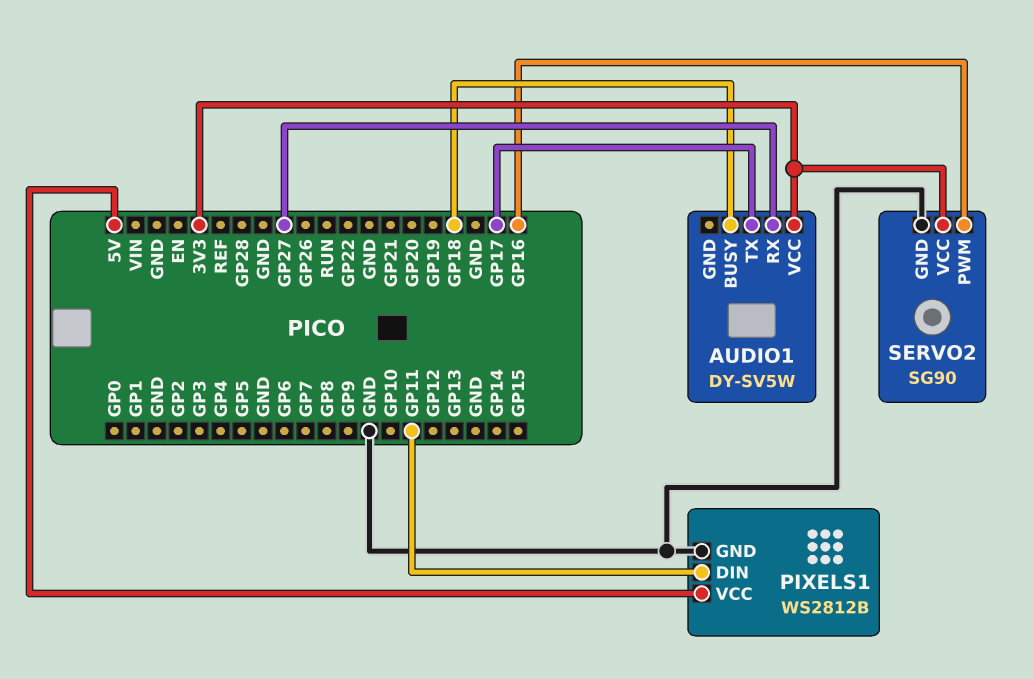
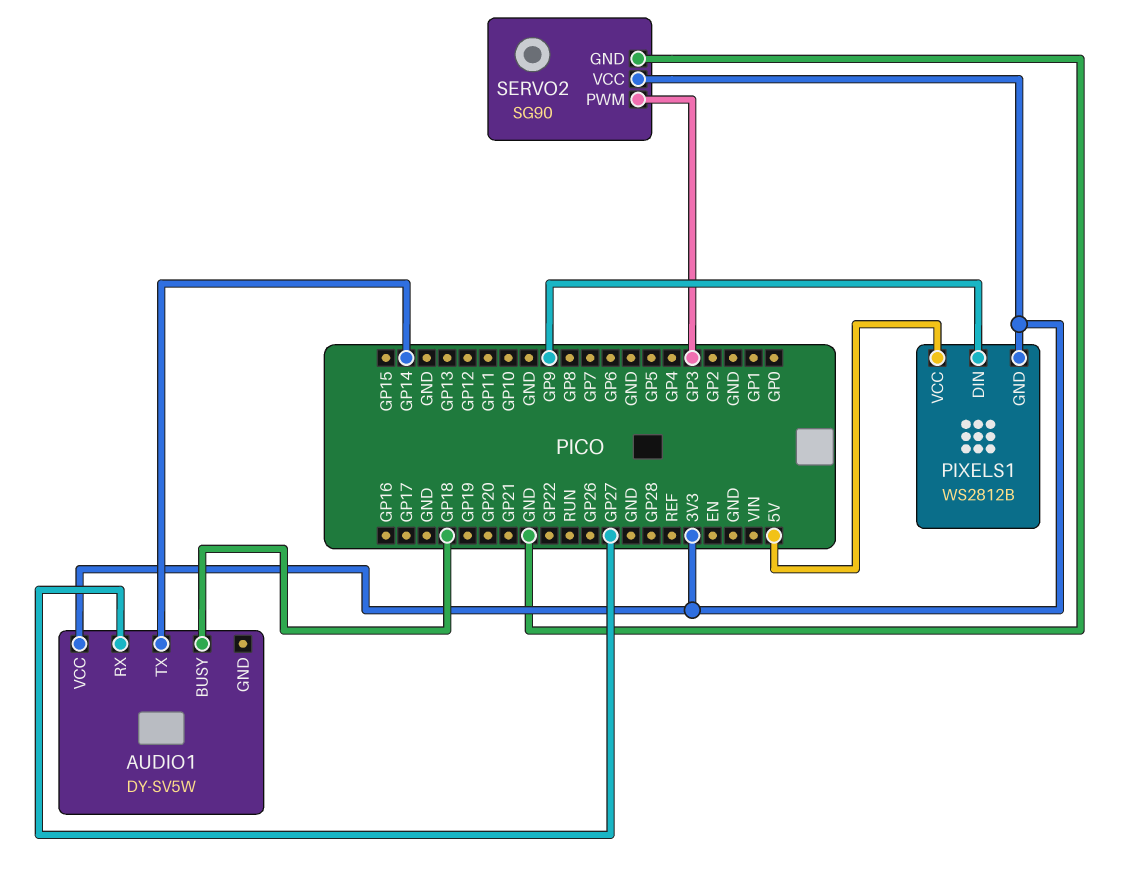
AUDIO1 pin TX: GP17 -> GP14
PIXELS1 pin DIN: GP11 -> GP9
PIXELS1 pin GND: GND -> 3V3
SERVO2 pin PWM: GP16 -> GP3

